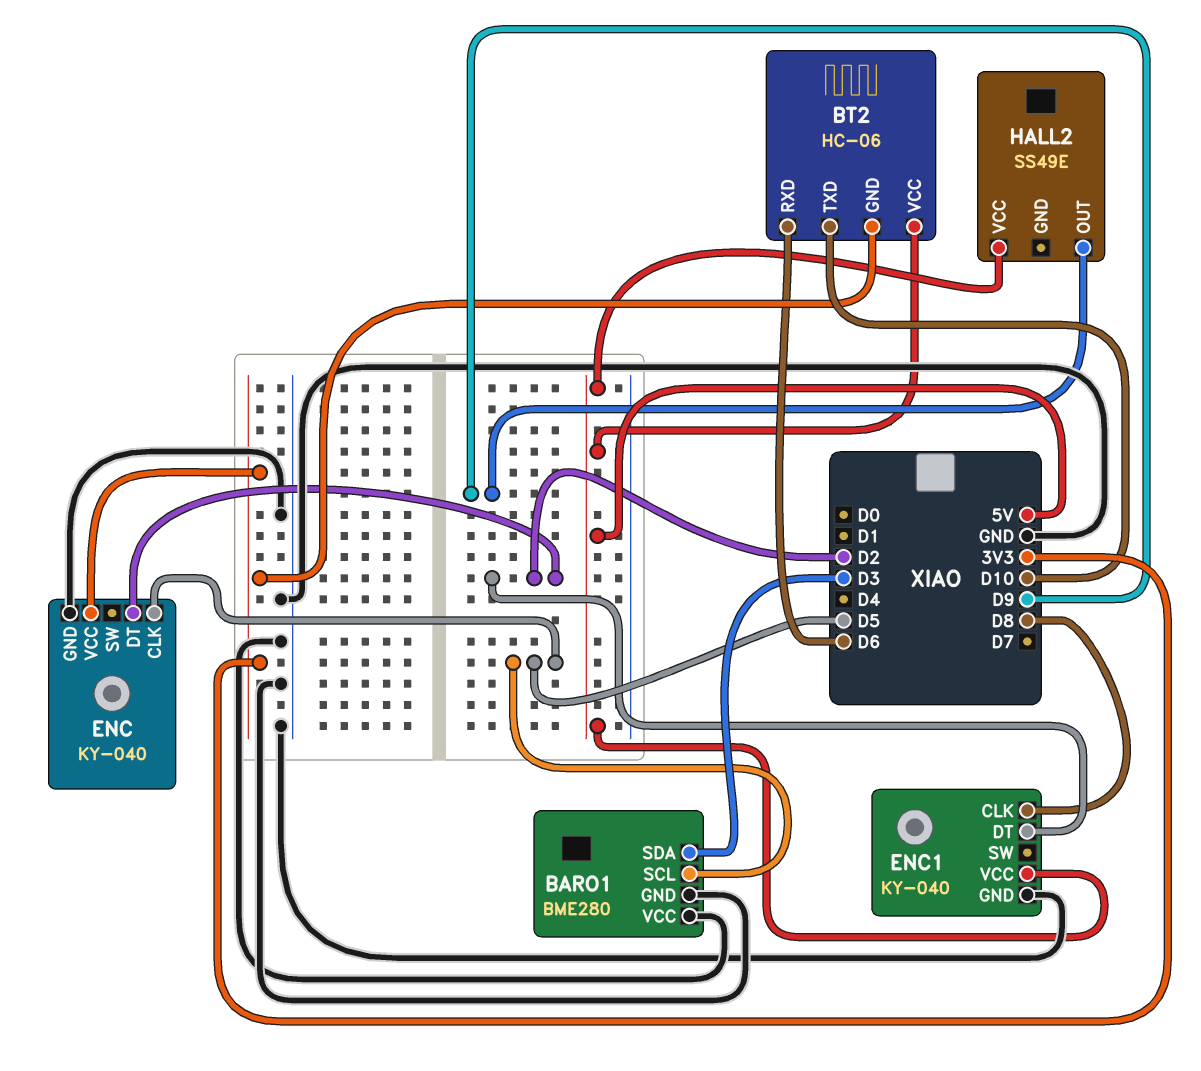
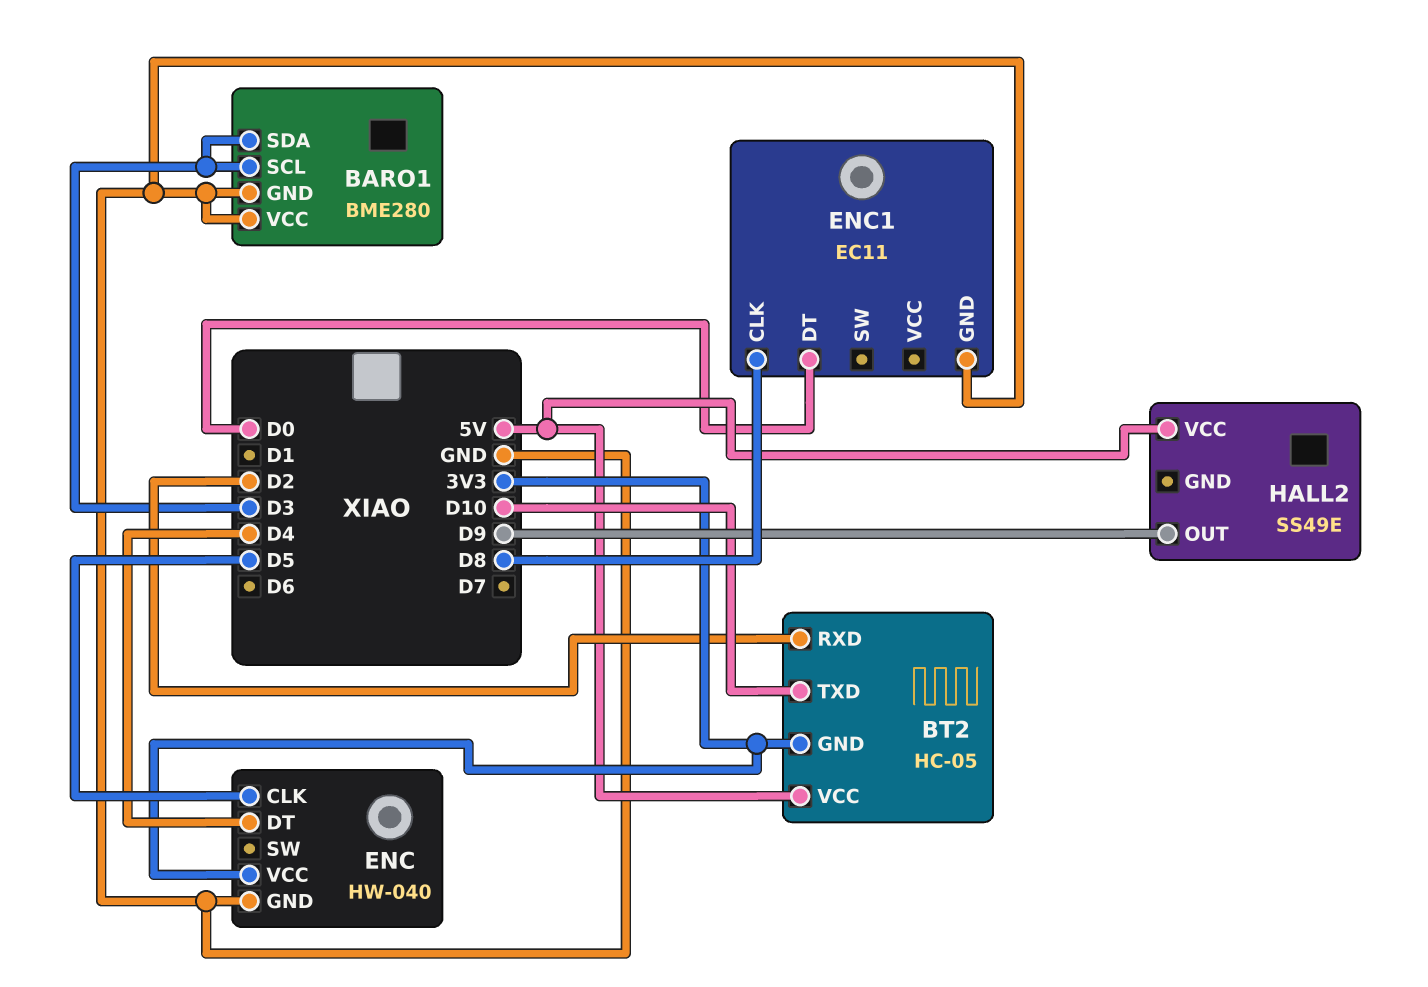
BARO1 pin SCL: D5 -> D3
BT2: HC-06 -> HC-05
BT2 pin RXD: D6 -> D2
ENC: KY-040 -> HW-040
ENC pin DT: D2 -> D4
ENC1: KY-040 -> EC11
ENC1 pin DT: D2 -> D0
ENC1 pin VCC: 5V -> none

